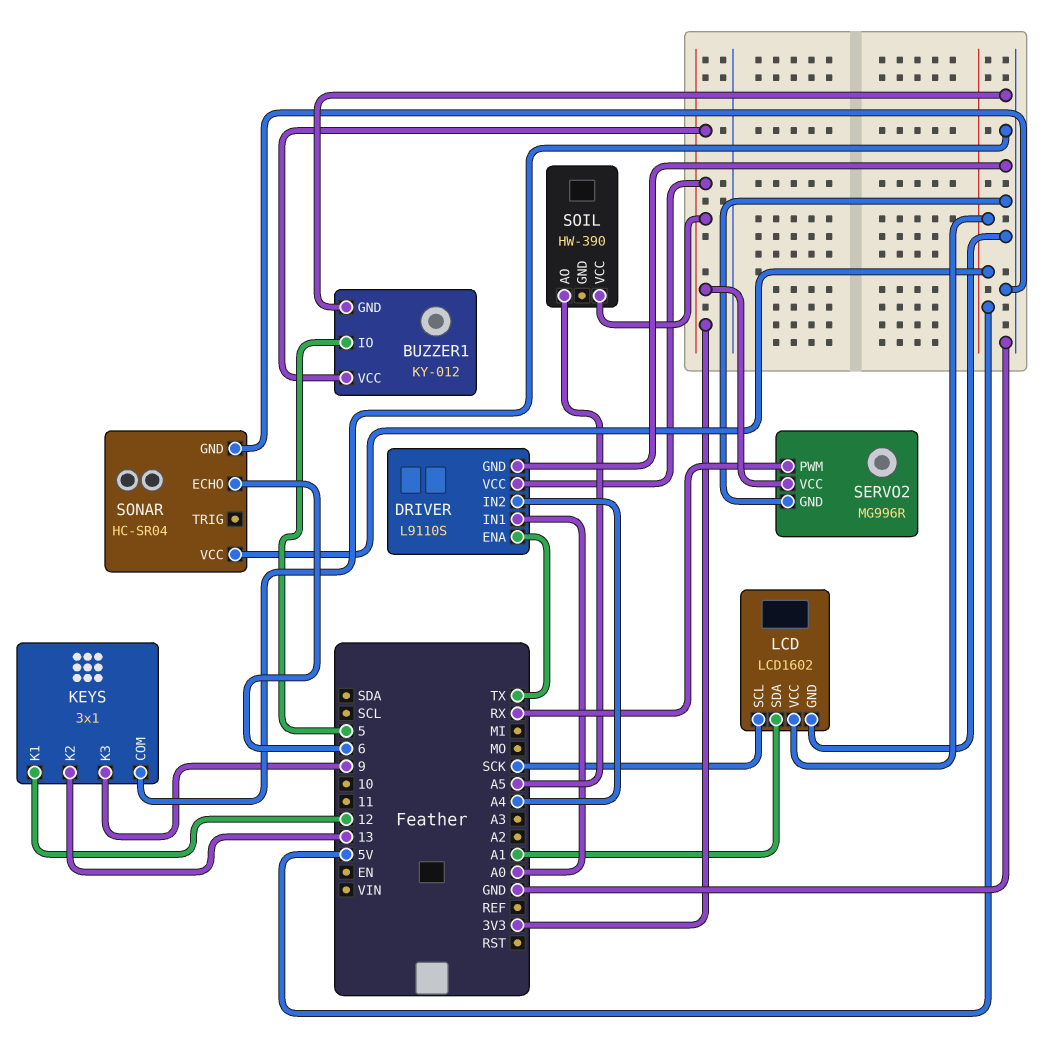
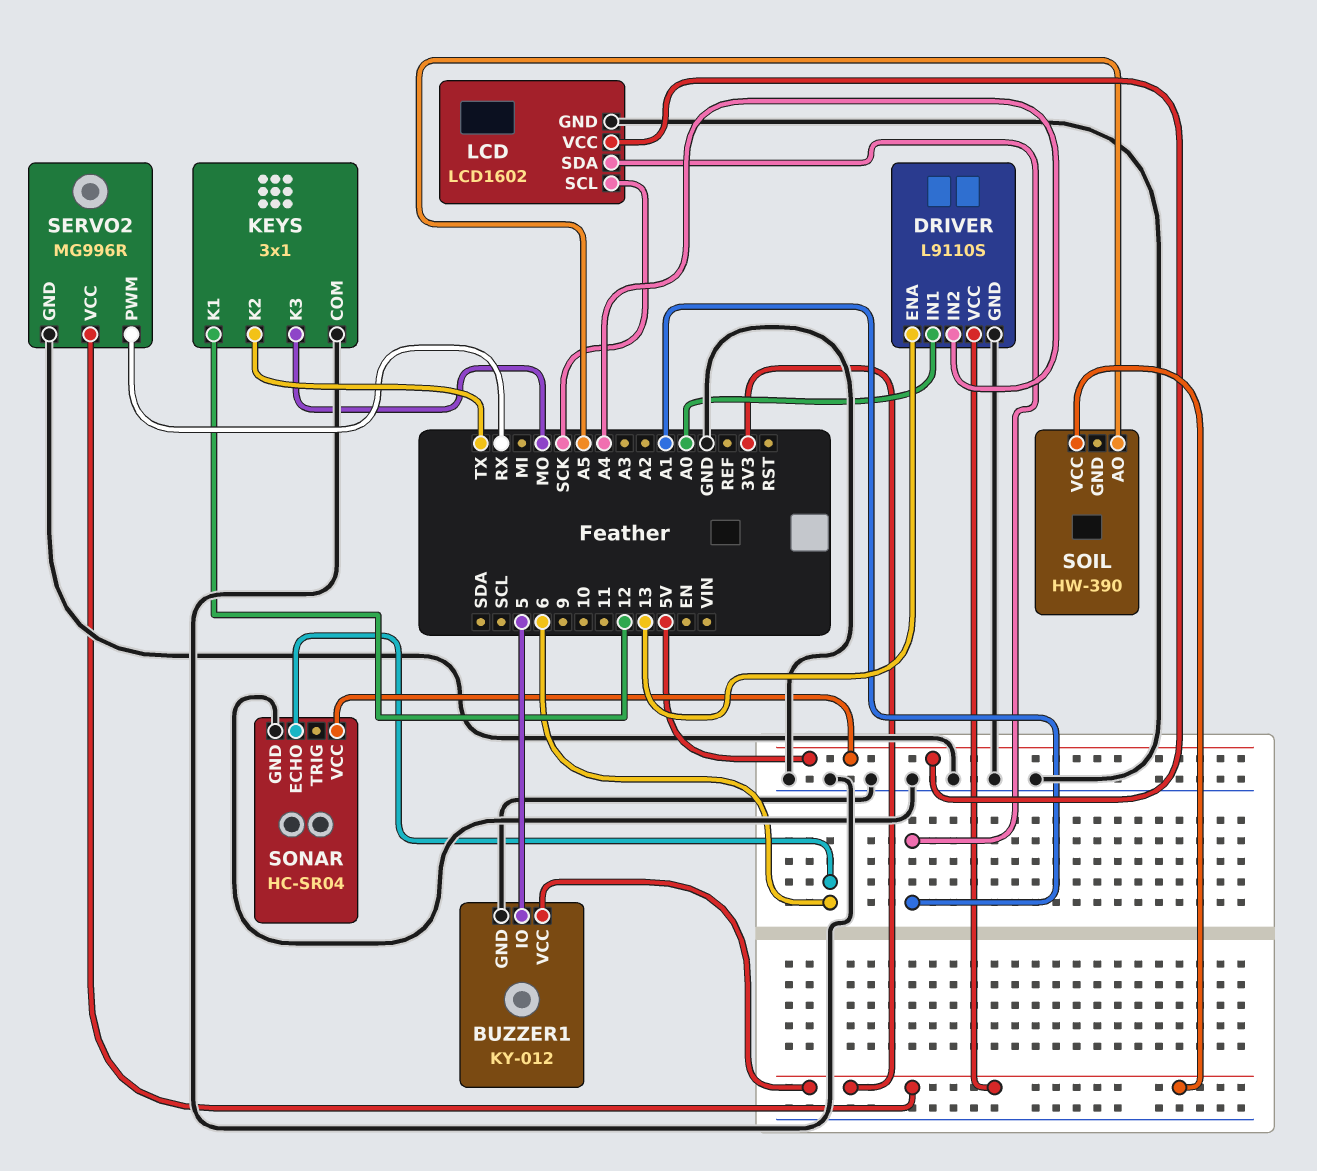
DRIVER pin ENA: TX -> 13
KEYS pin K2: 13 -> TX
KEYS pin K3: 9 -> MO

